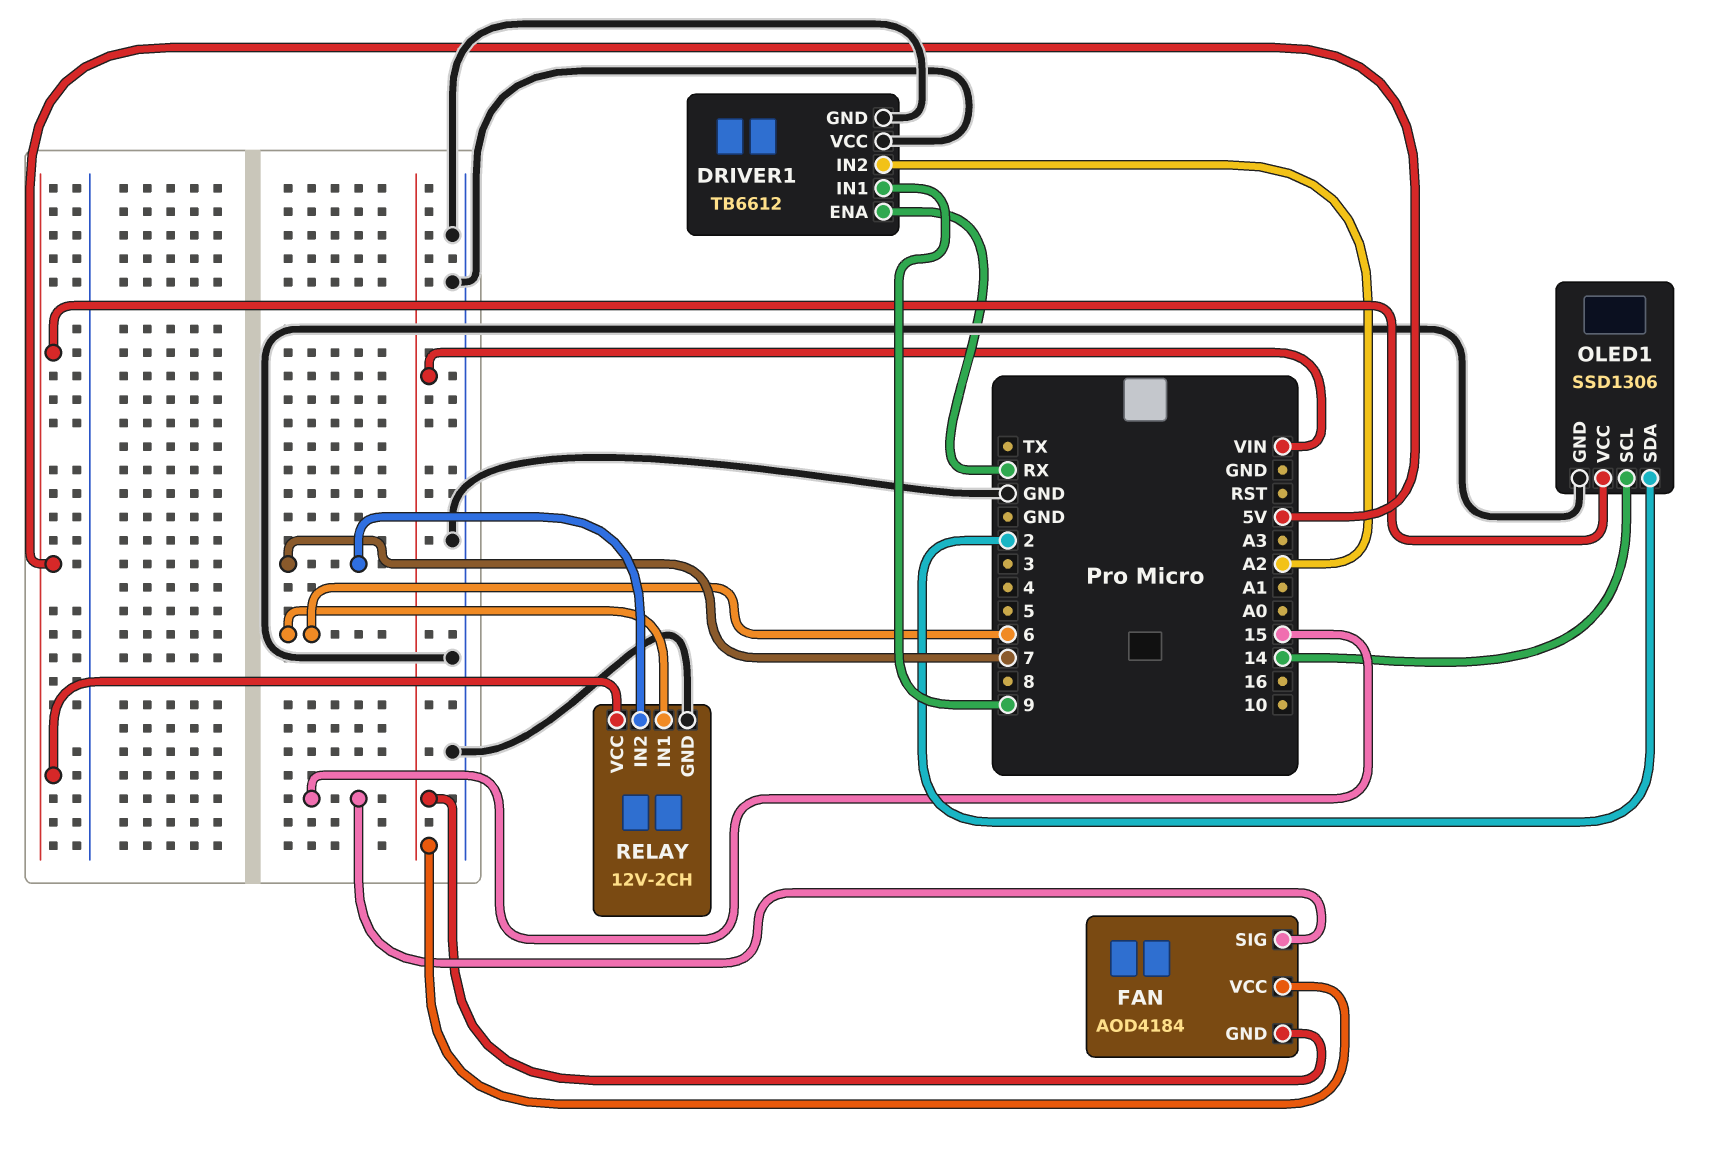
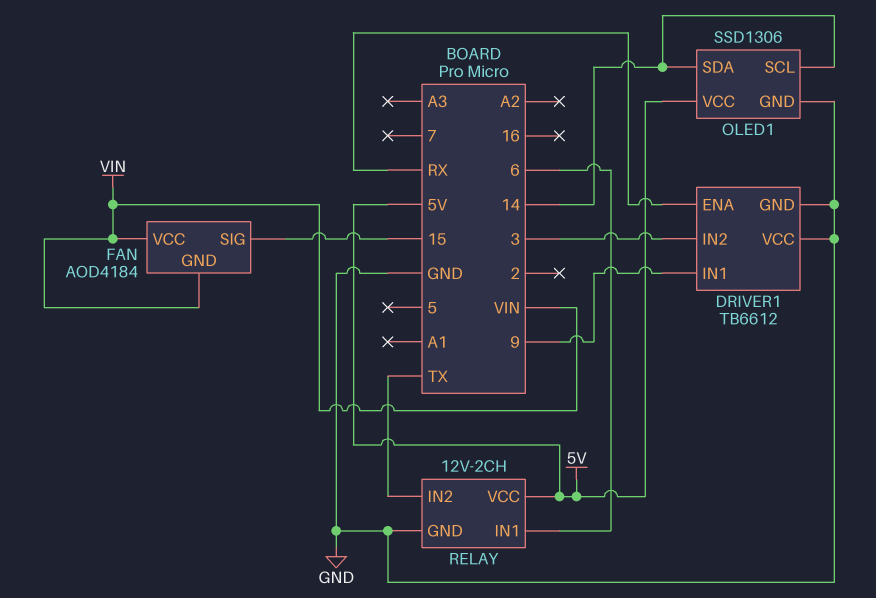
DRIVER1 pin IN2: A2 -> 3
OLED1 pin SDA: 2 -> 14
RELAY pin IN2: 7 -> TX

